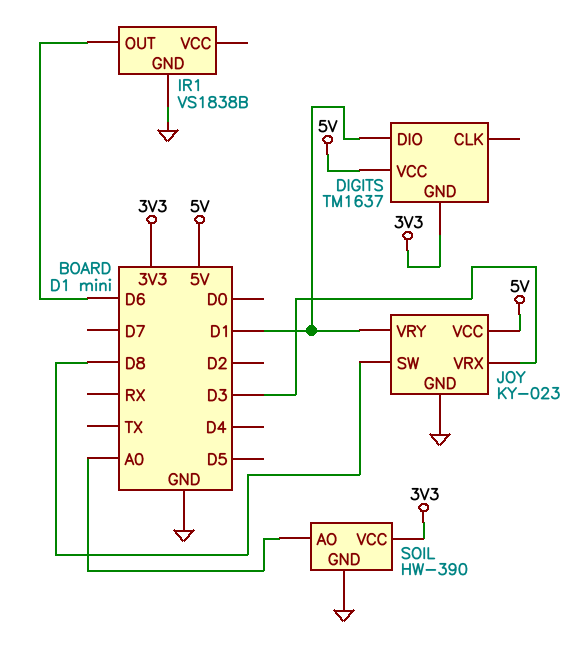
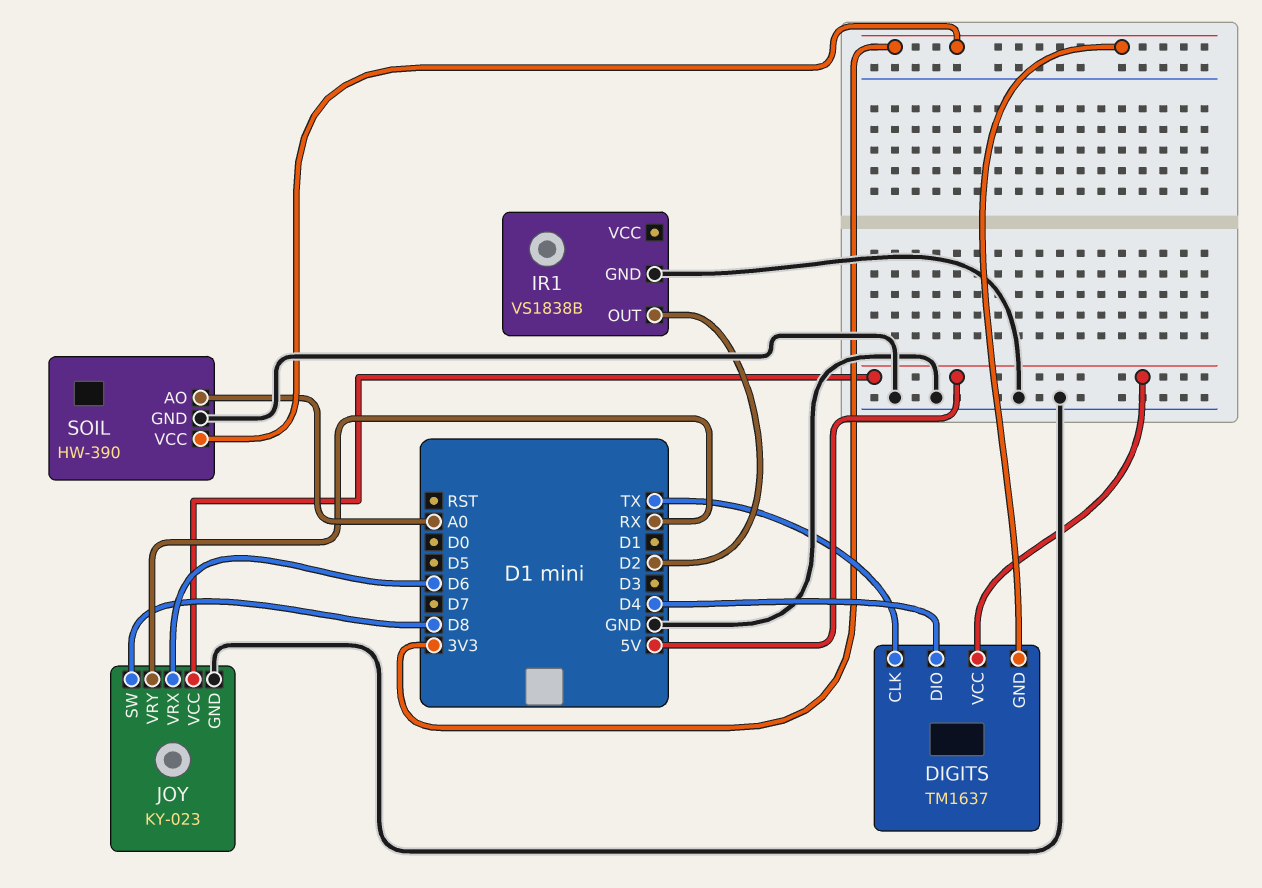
DIGITS pin CLK: none -> TX
DIGITS pin DIO: D1 -> D4
IR1 pin OUT: D6 -> D2
JOY pin VRX: D3 -> D6
JOY pin VRY: D1 -> RX

